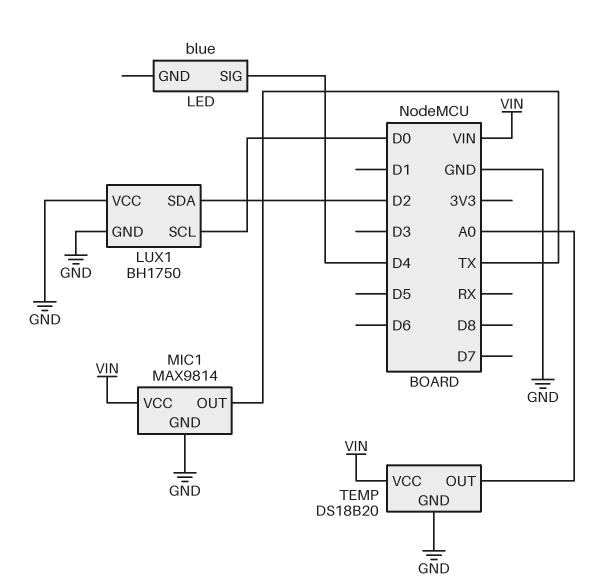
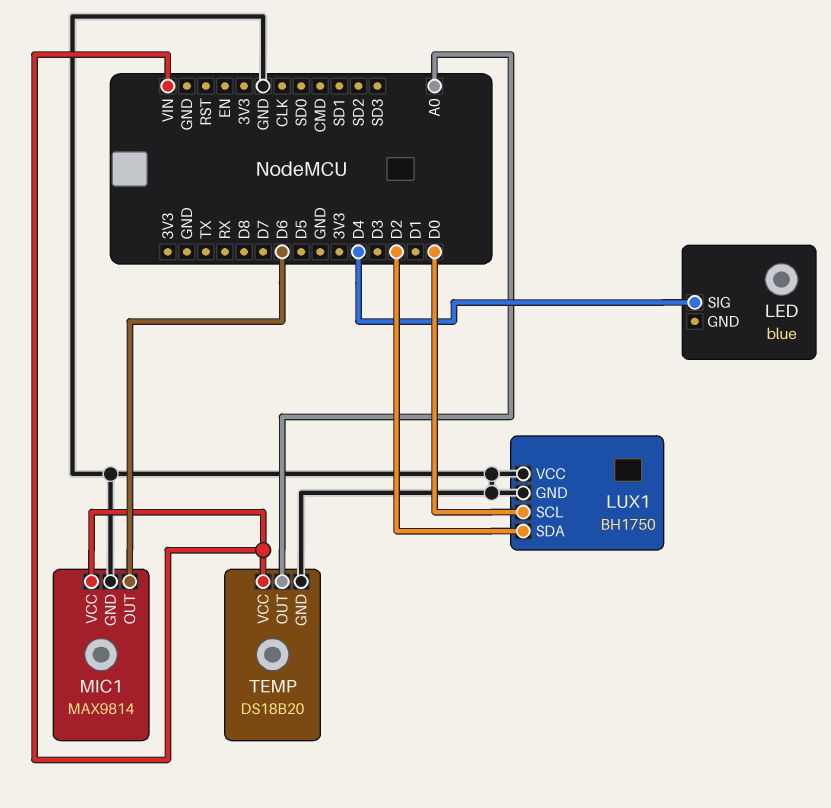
MIC1 pin OUT: TX -> D6

